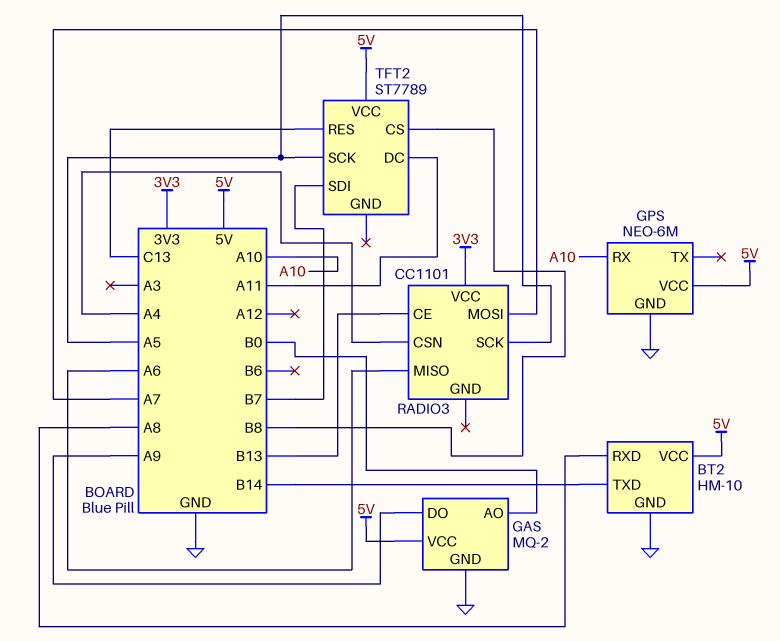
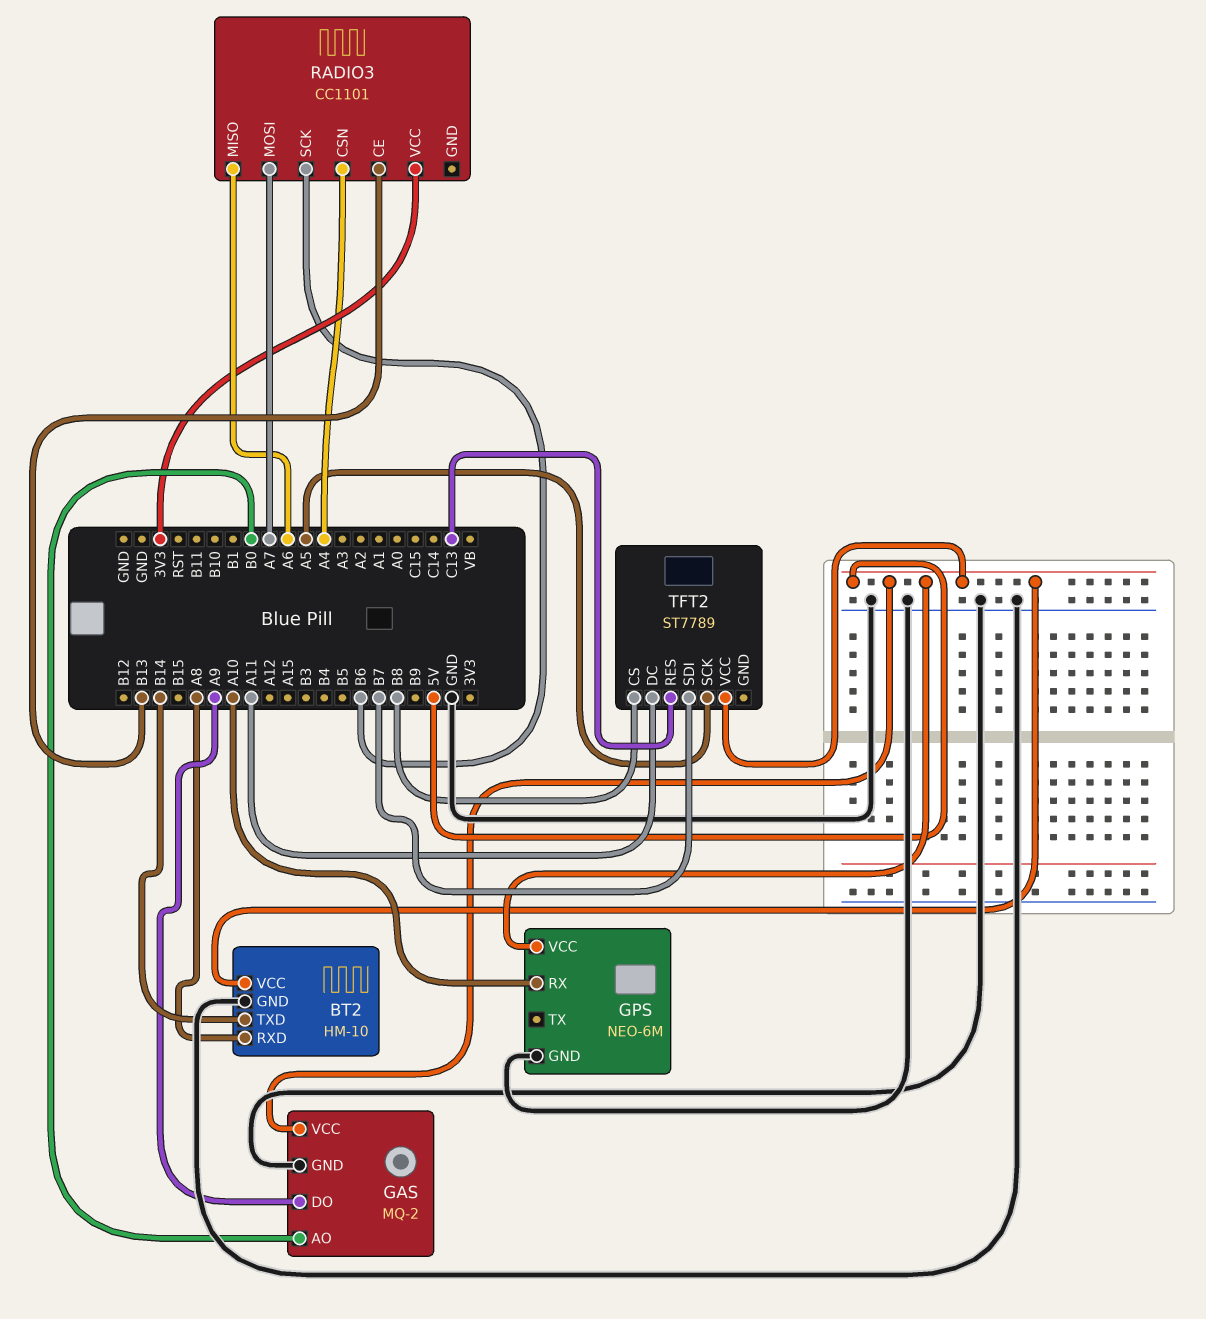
RADIO3 pin SCK: A5 -> B6

